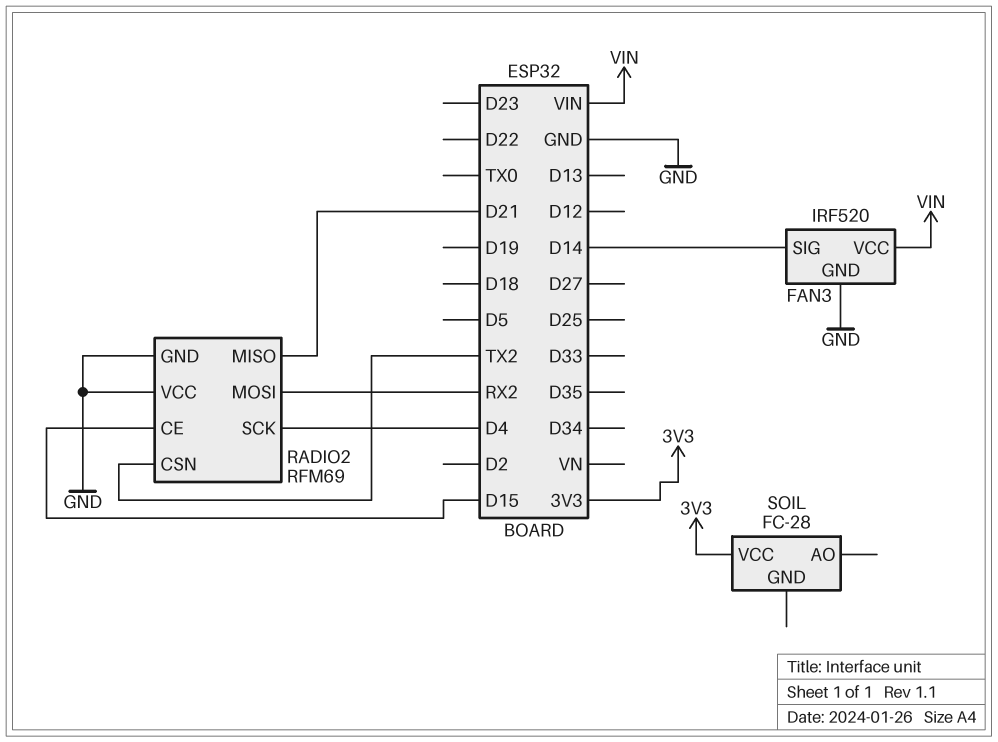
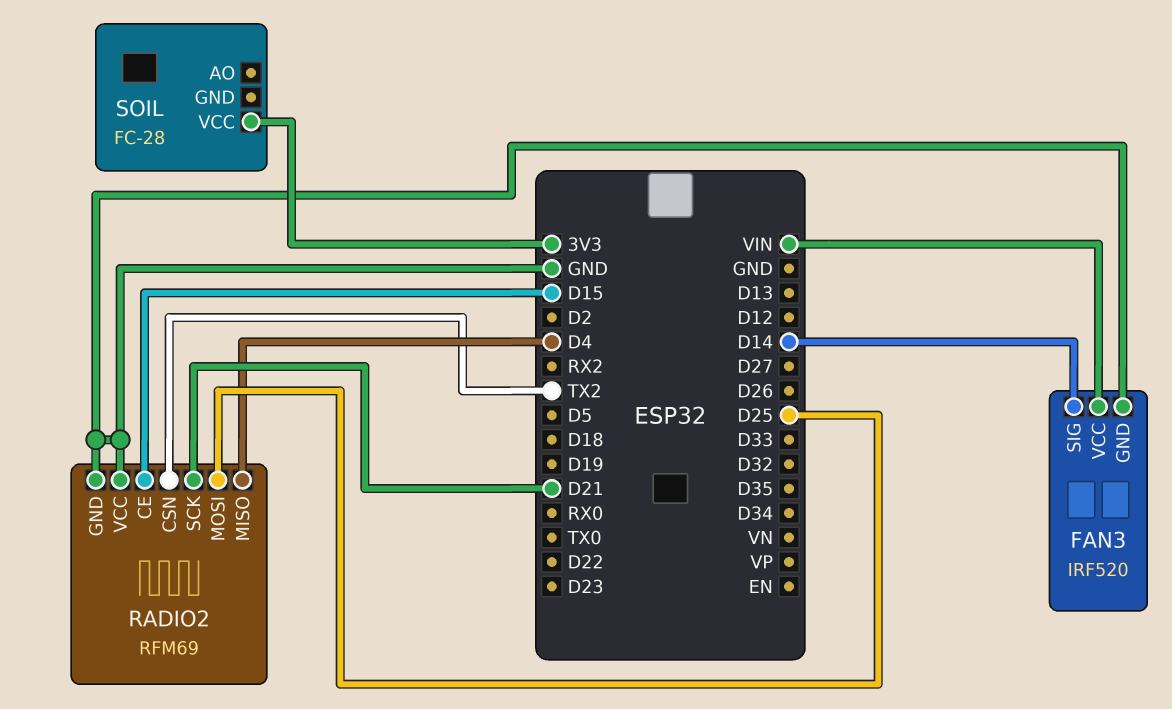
RADIO2 pin MISO: D21 -> D4
RADIO2 pin MOSI: RX2 -> D25
RADIO2 pin SCK: D4 -> D21

